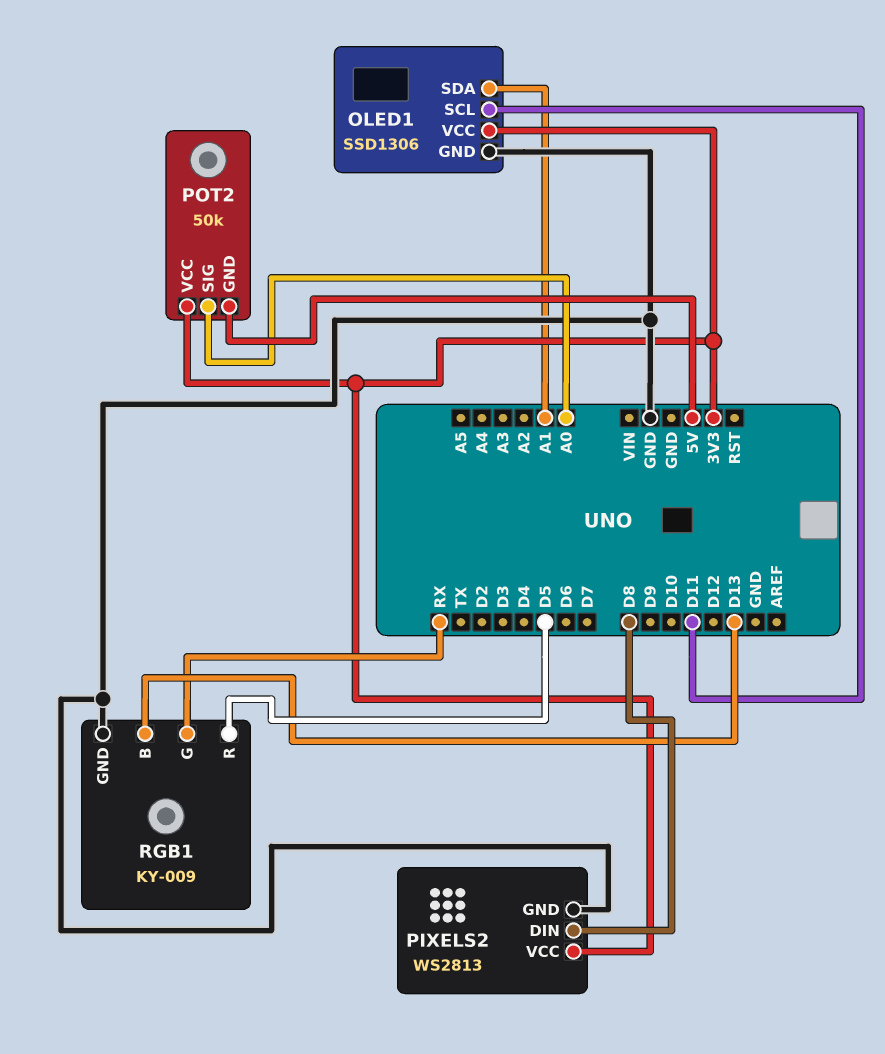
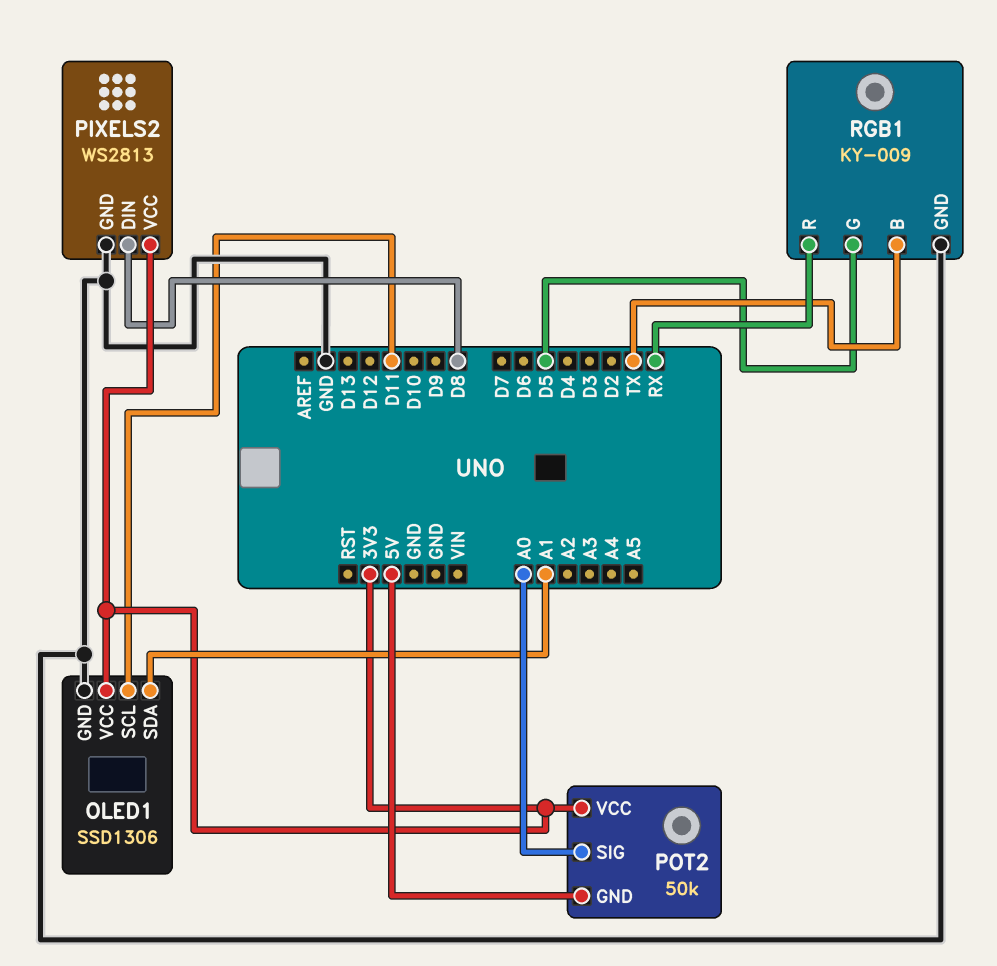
RGB1 pin B: D13 -> TX
RGB1 pin G: RX -> D5
RGB1 pin R: D5 -> RX

